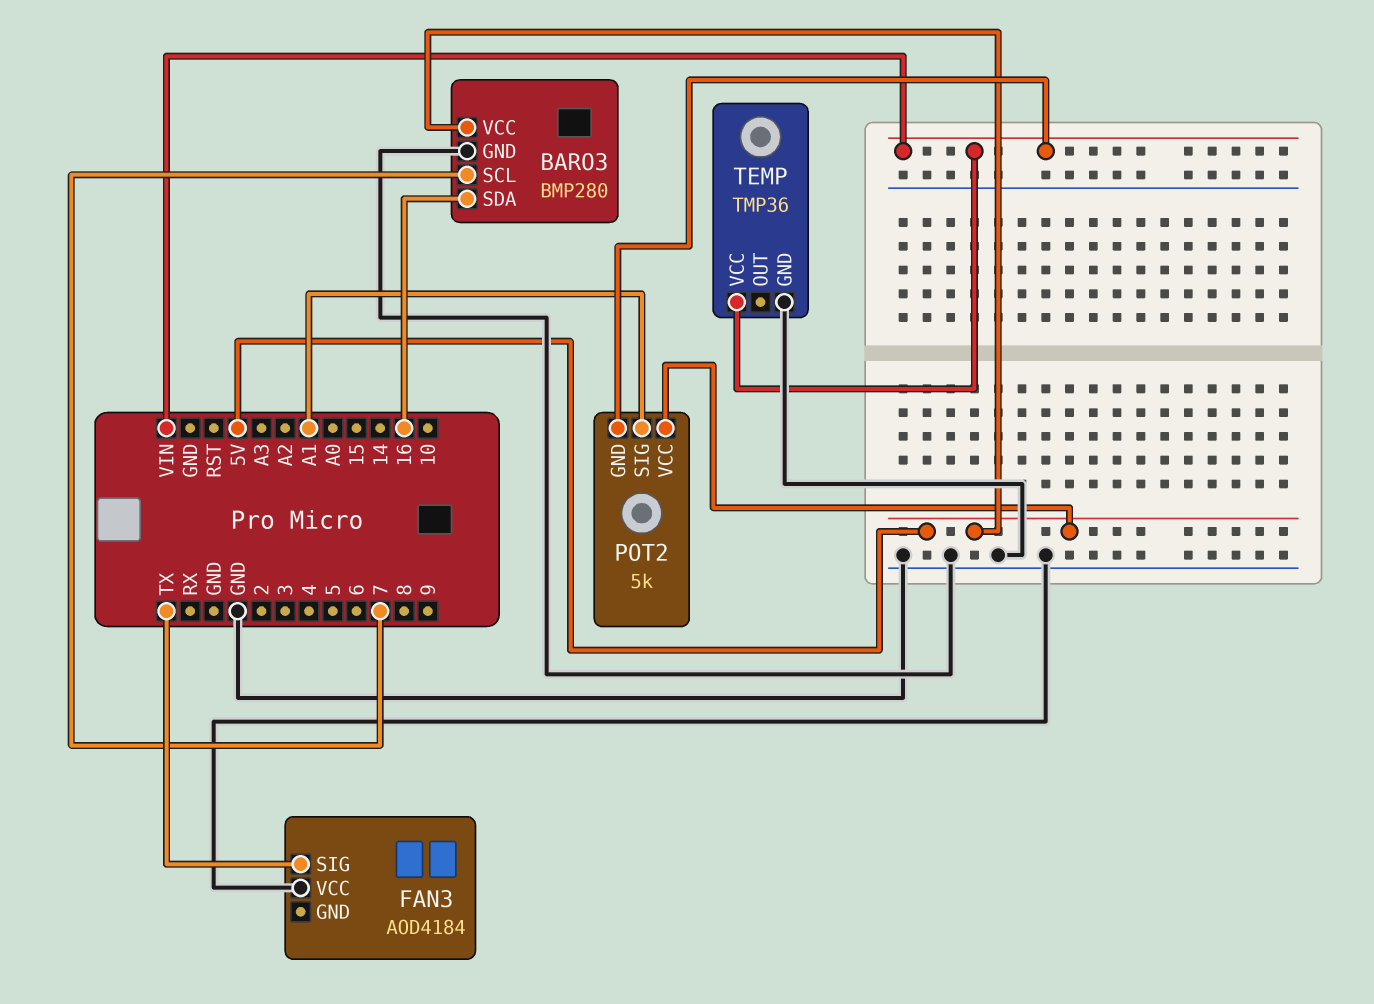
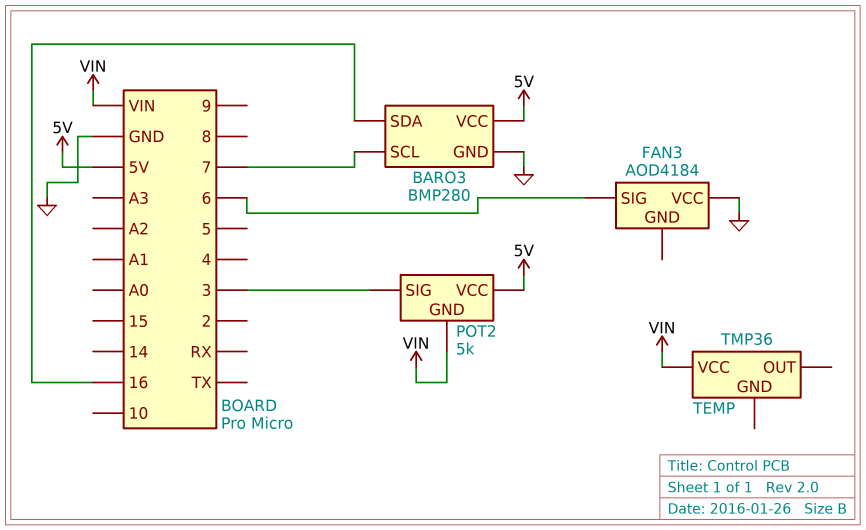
FAN3 pin SIG: TX -> 6
POT2 pin SIG: A1 -> 3
TEMP pin GND: GND -> none

